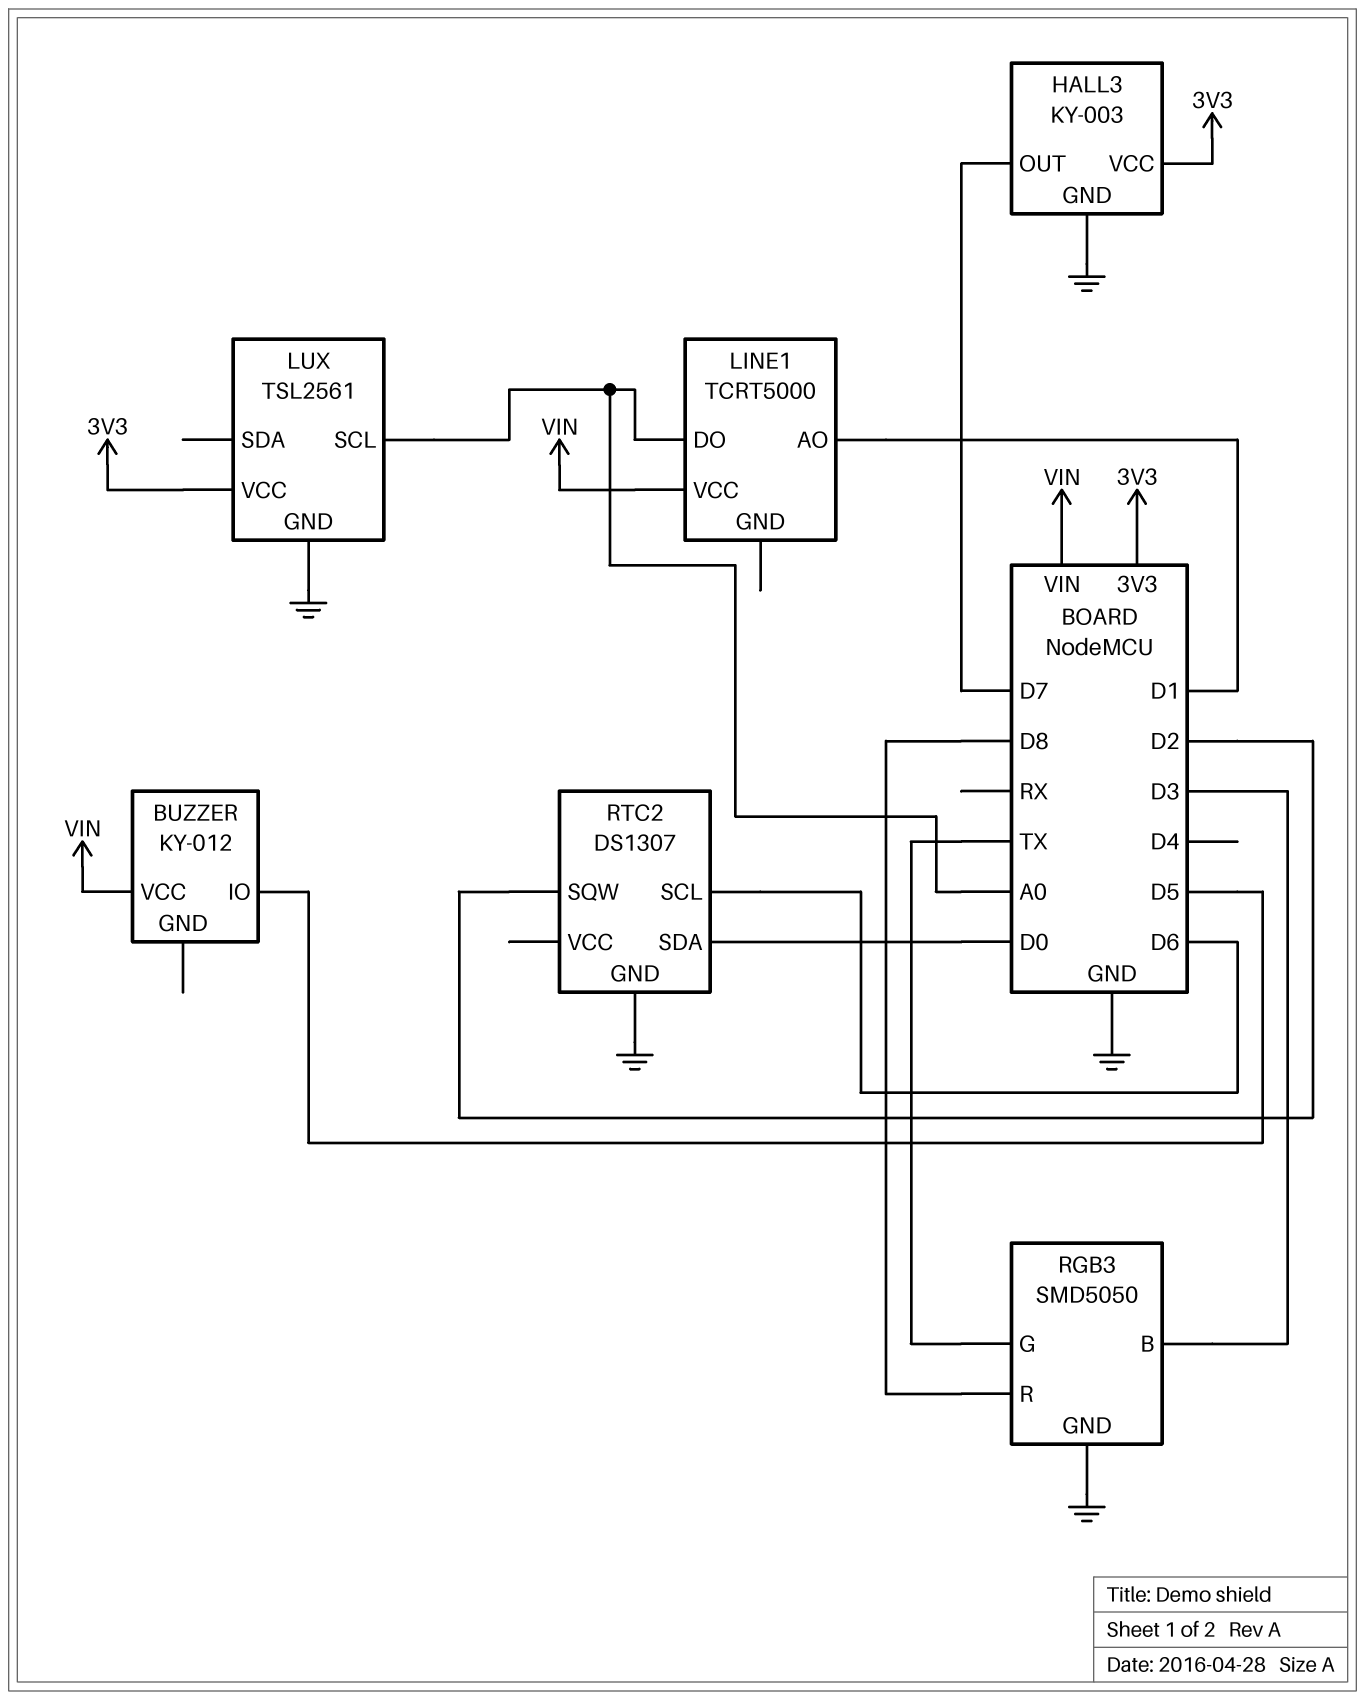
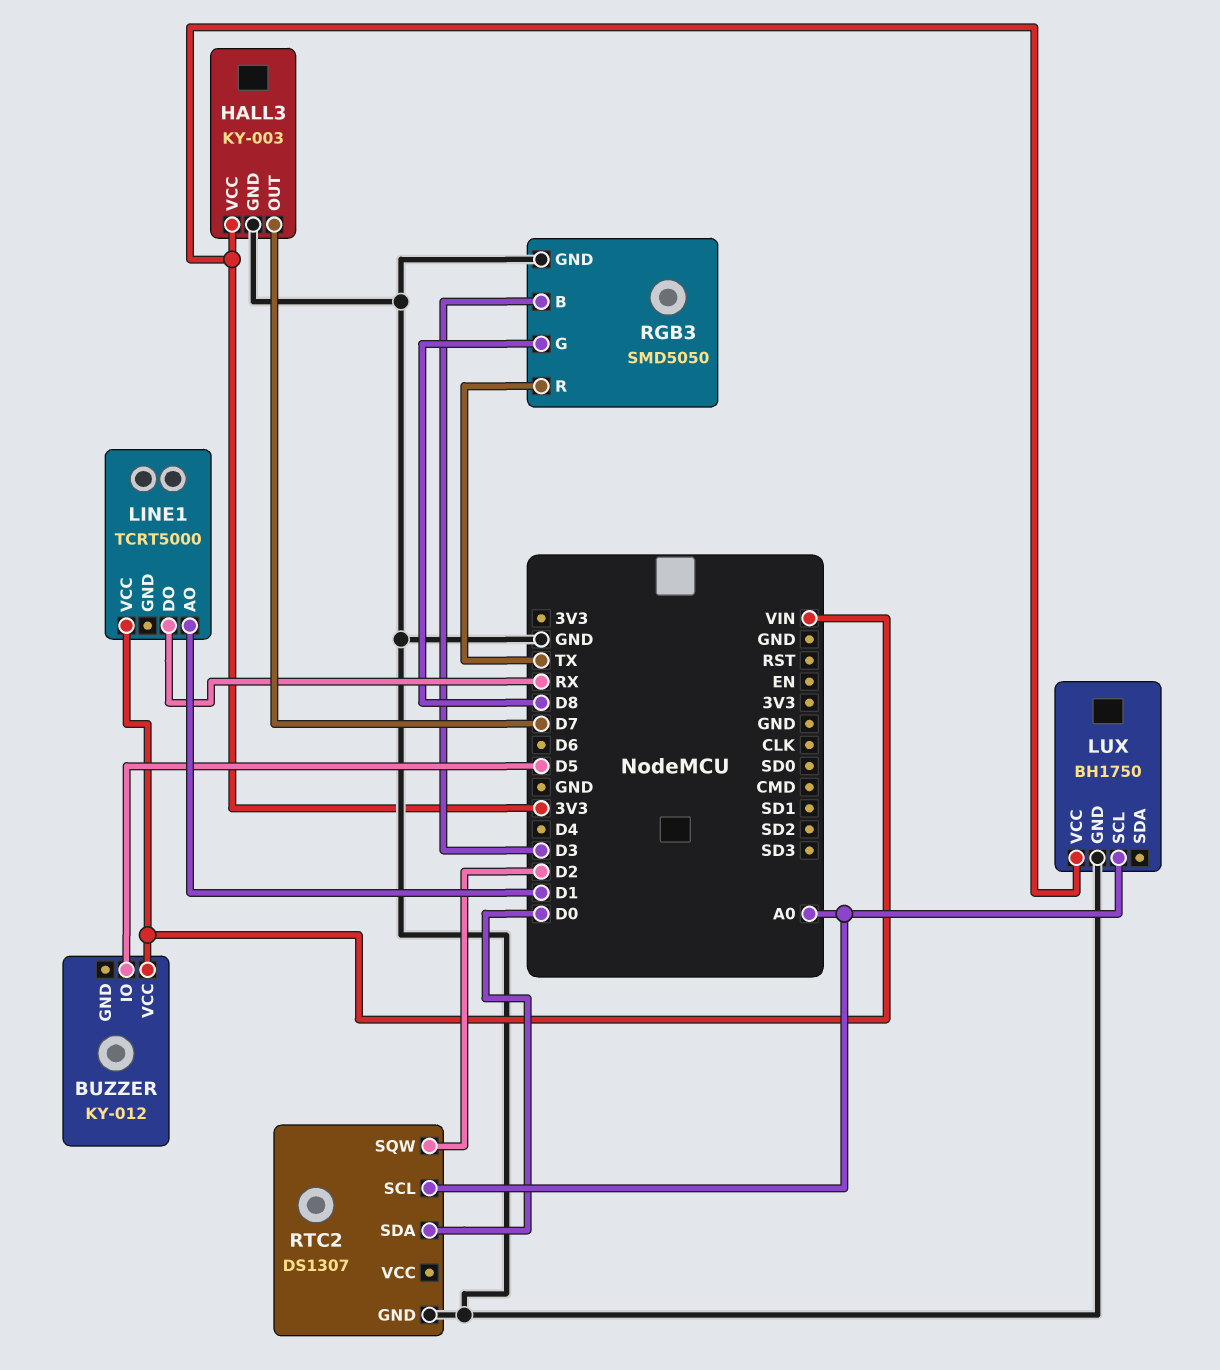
LINE1 pin DO: A0 -> RX
LUX: TSL2561 -> BH1750
RGB3 pin G: TX -> D8
RGB3 pin R: D8 -> TX
RTC2 pin SCL: D6 -> A0

